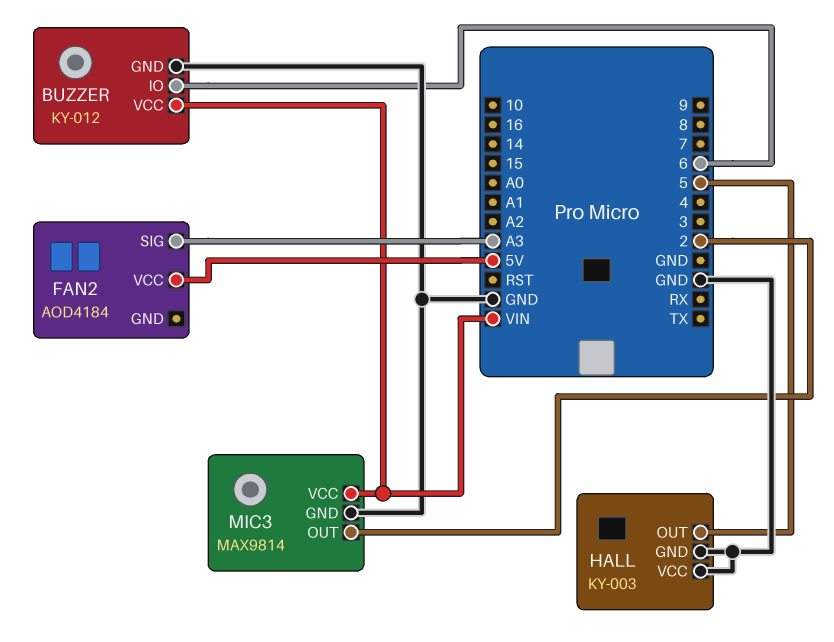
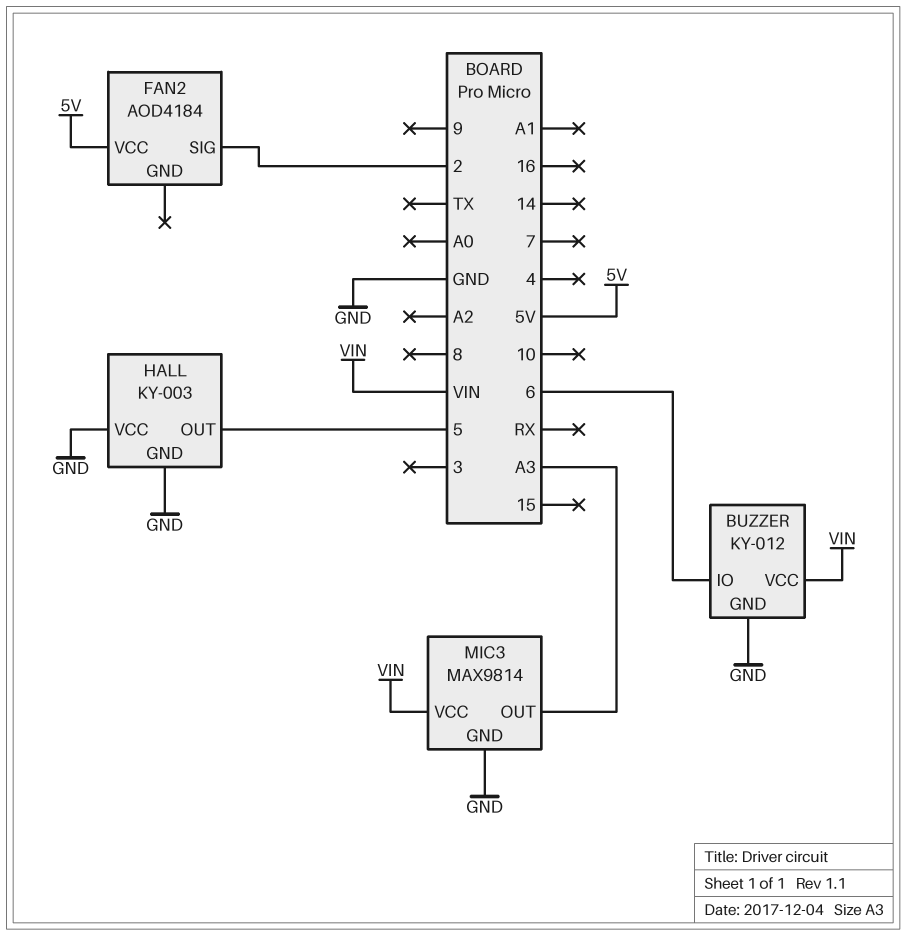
FAN2 pin SIG: A3 -> 2
MIC3 pin OUT: 2 -> A3

